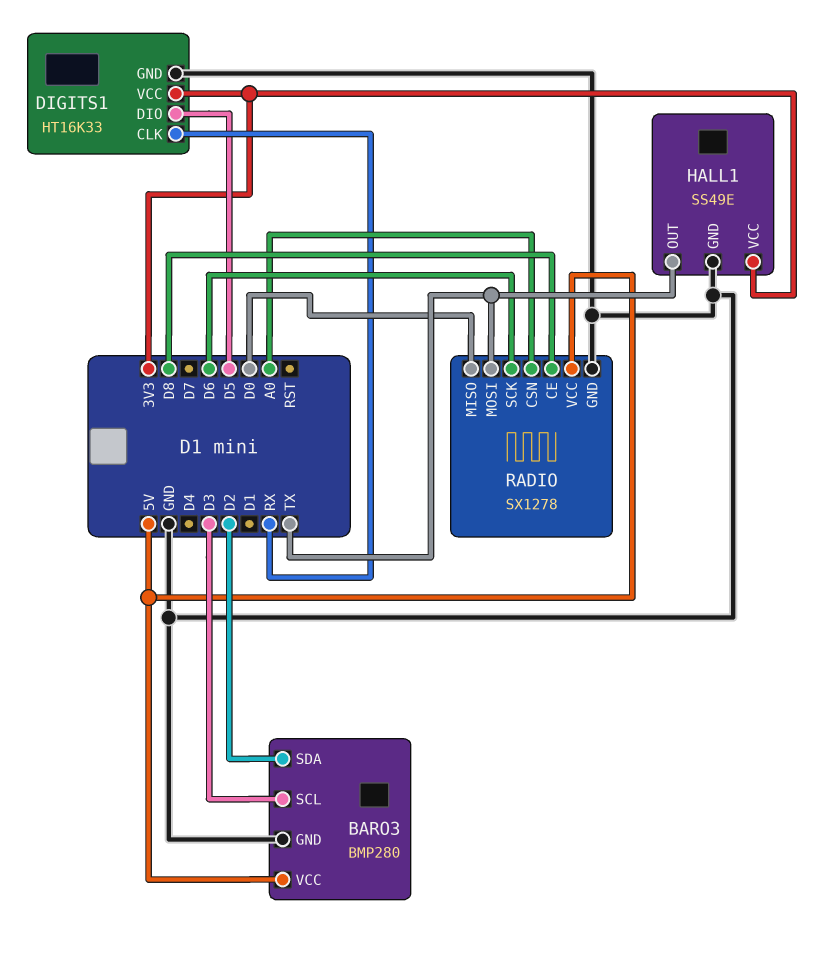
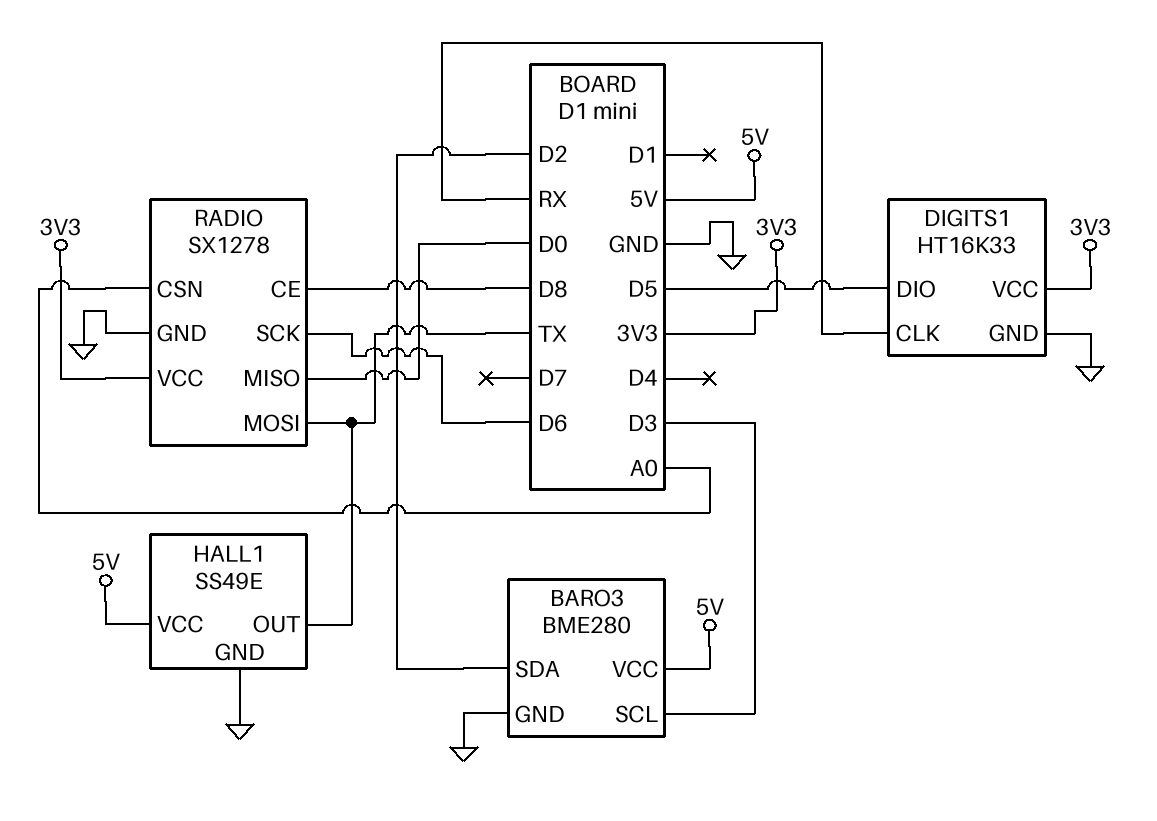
BARO3: BMP280 -> BME280
HALL1 pin VCC: 3V3 -> 5V
RADIO pin VCC: 5V -> 3V3

